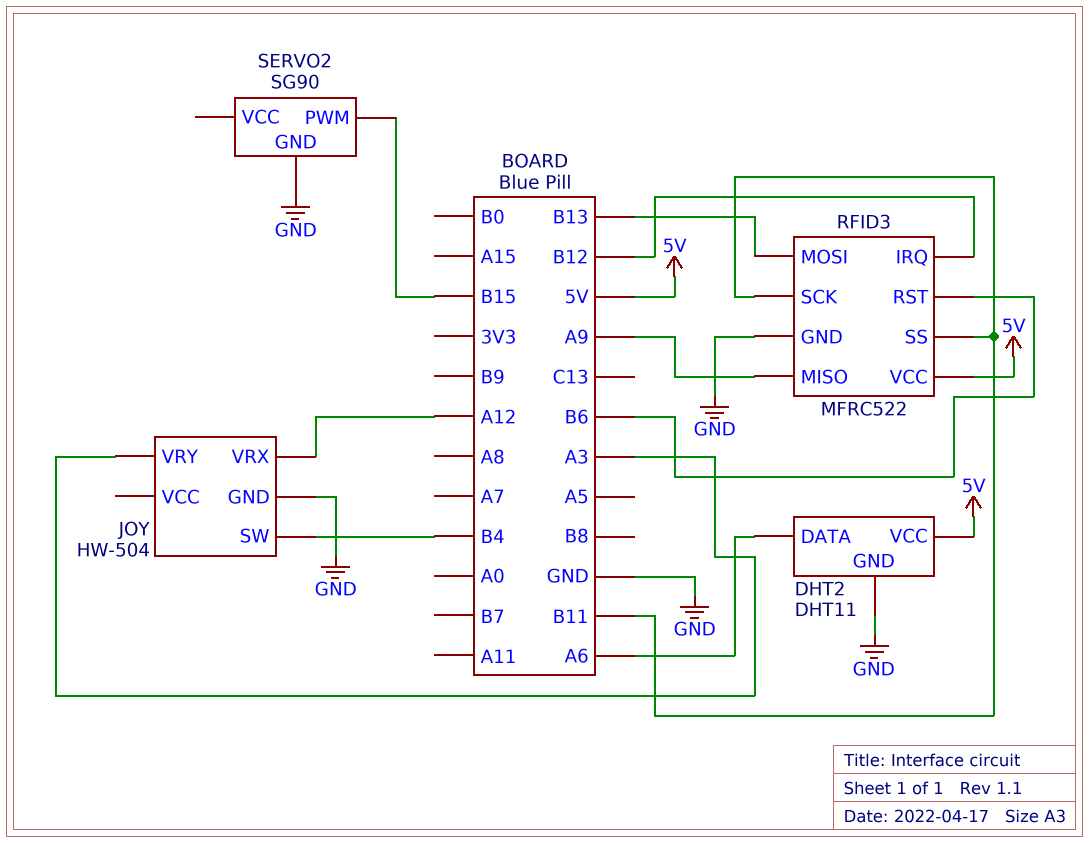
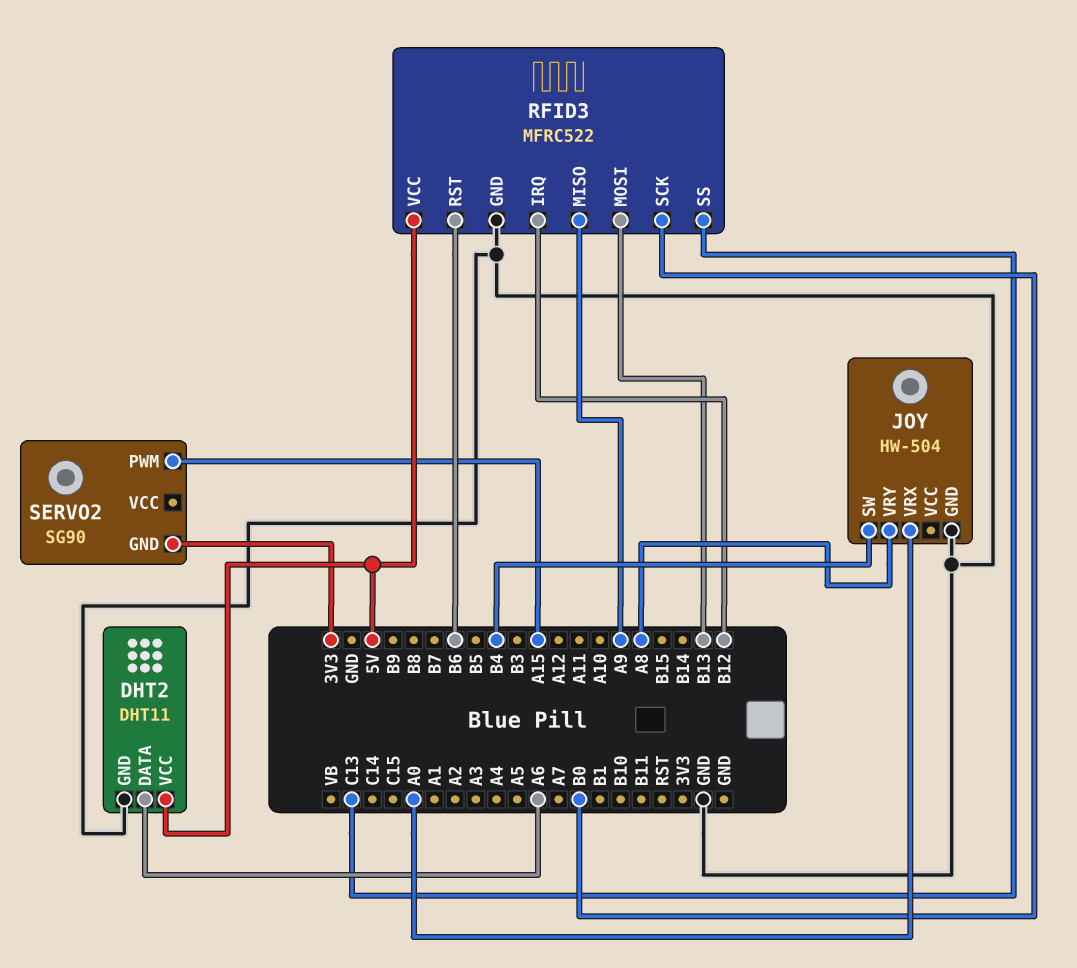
JOY pin VRX: A12 -> A0
JOY pin VRY: A3 -> A8
RFID3 pin SCK: B11 -> B0
RFID3 pin SS: B11 -> C13
SERVO2 pin GND: GND -> 3V3
SERVO2 pin PWM: B15 -> A15

